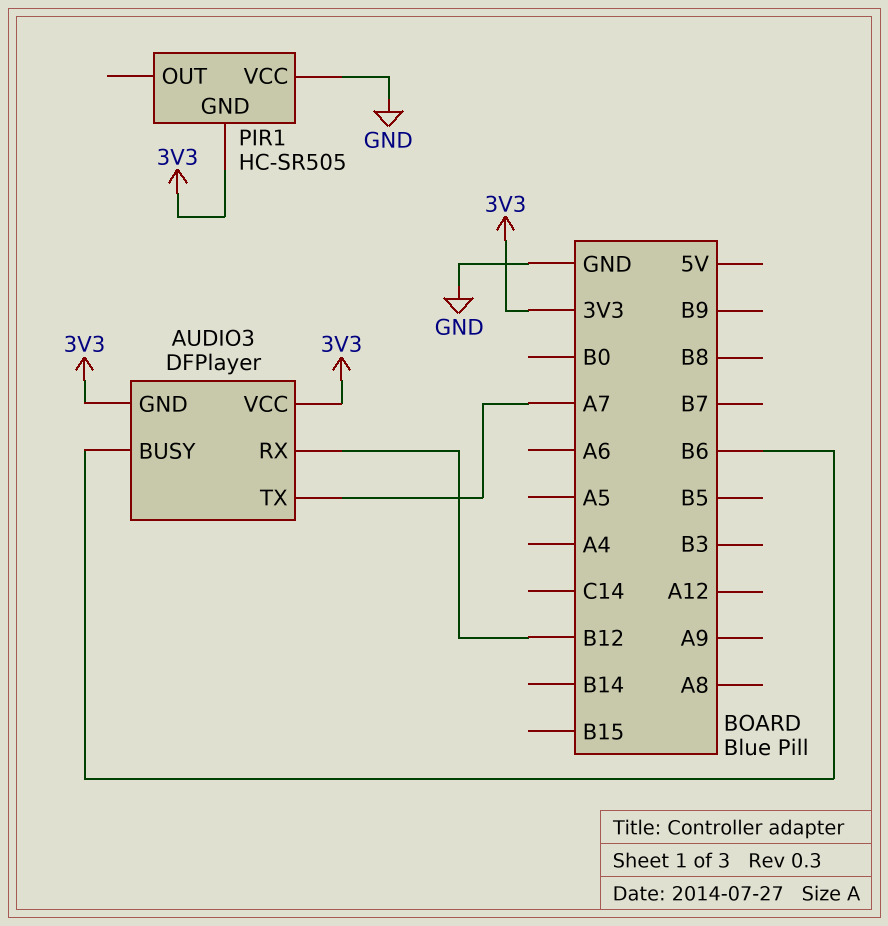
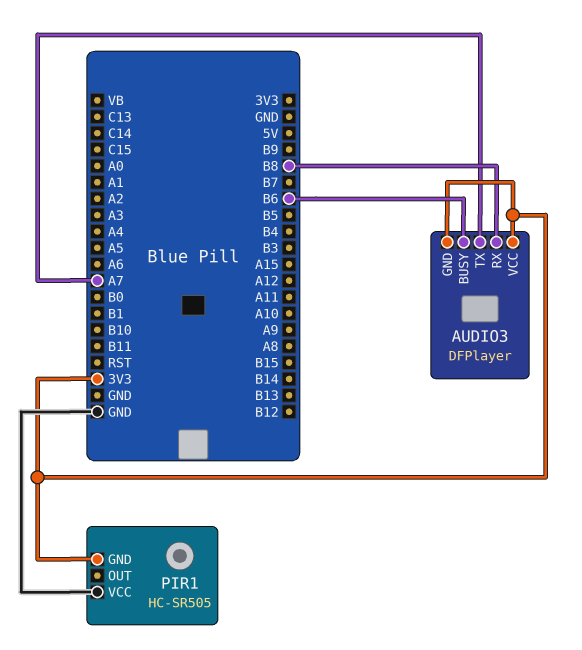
AUDIO3 pin RX: B12 -> B8

